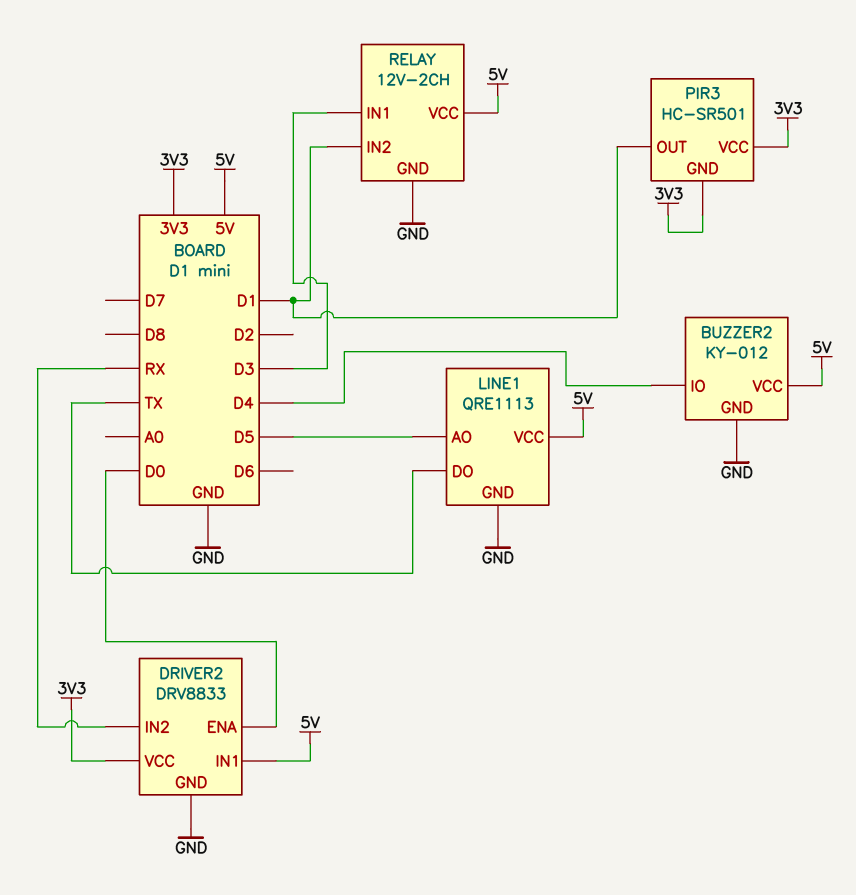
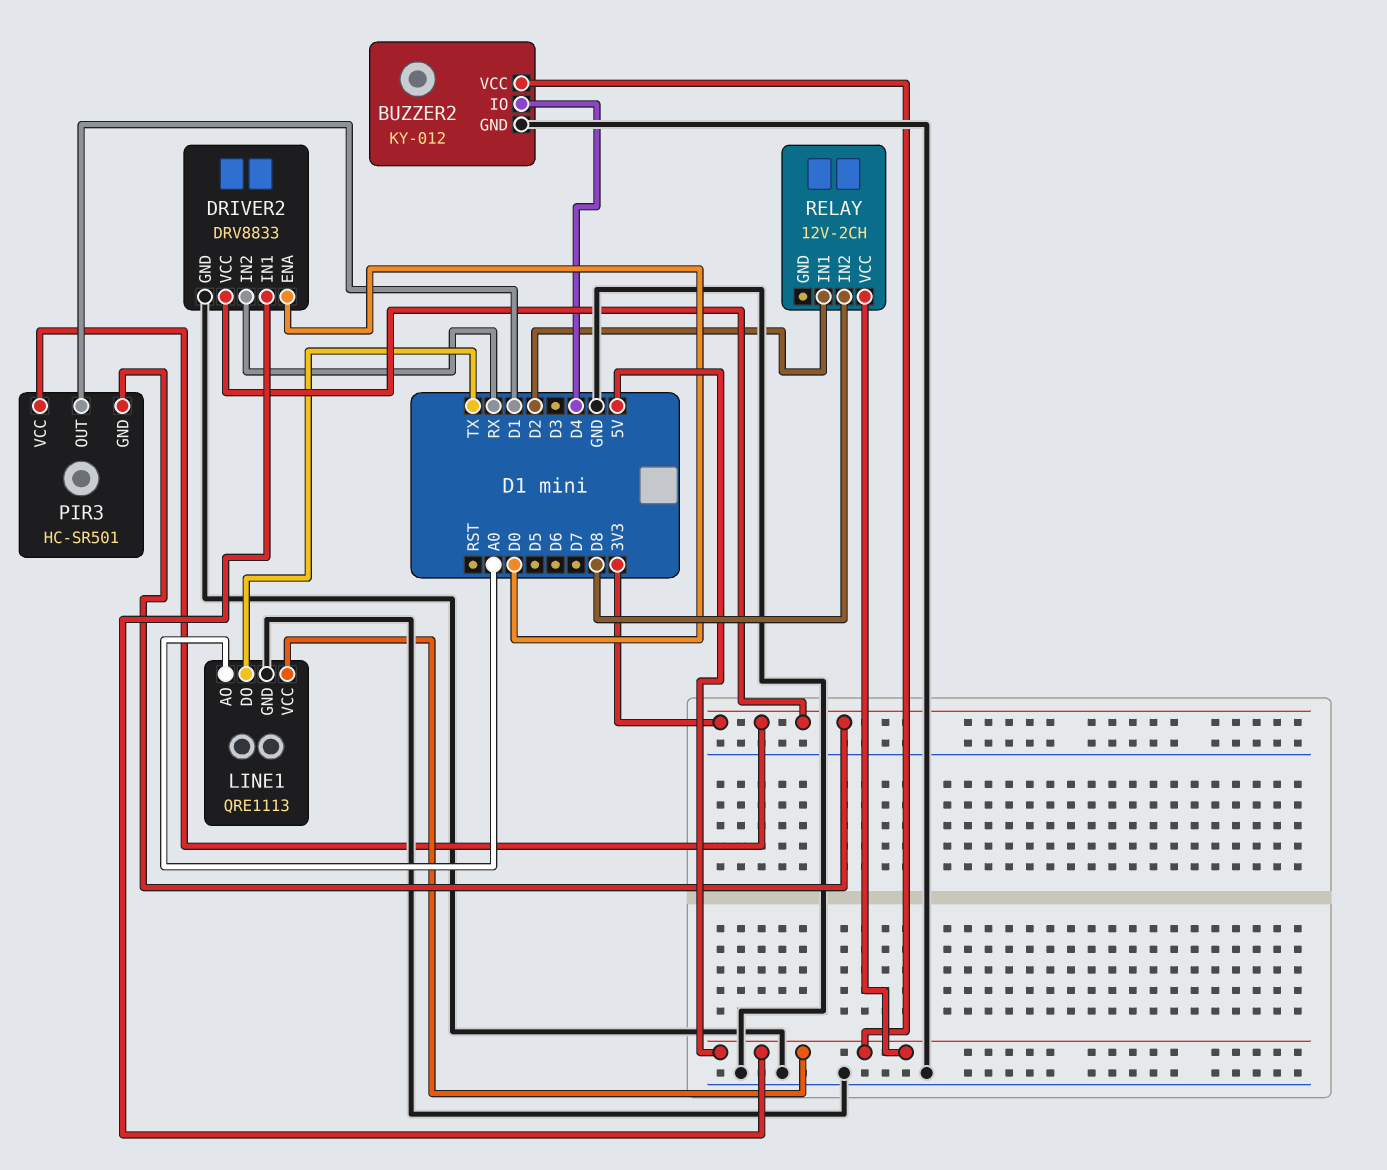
LINE1 pin AO: D5 -> A0
RELAY pin GND: GND -> none
RELAY pin IN1: D3 -> D2
RELAY pin IN2: D1 -> D8

